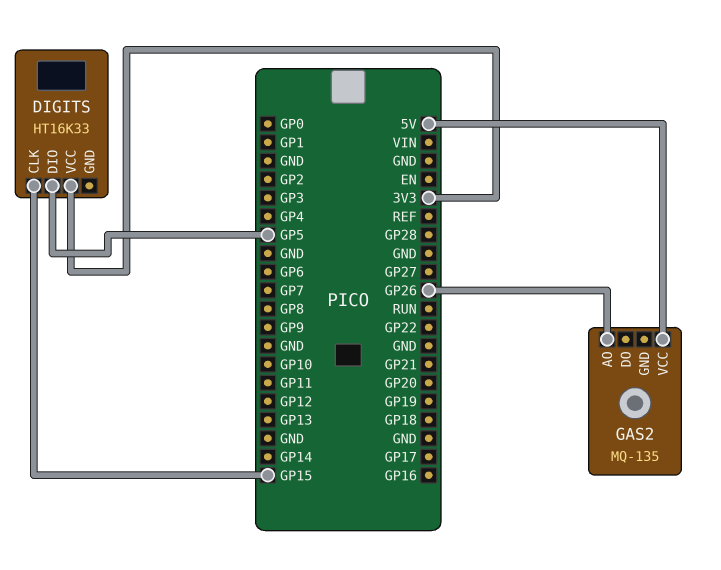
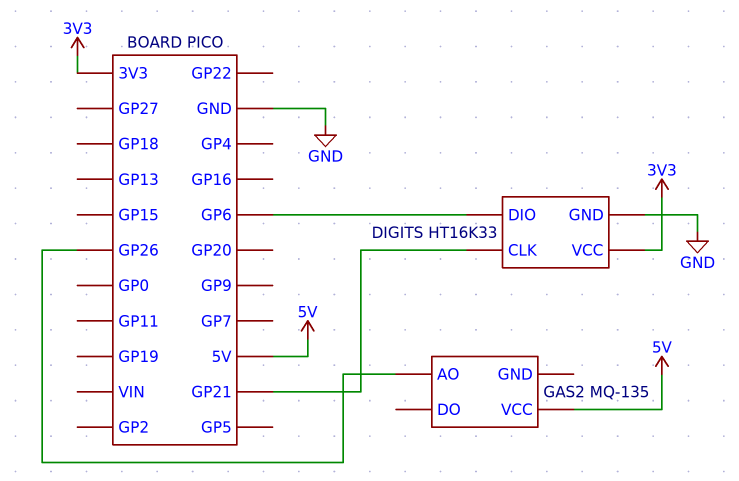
DIGITS pin CLK: GP15 -> GP21
DIGITS pin DIO: GP5 -> GP6
DIGITS pin GND: none -> GND

